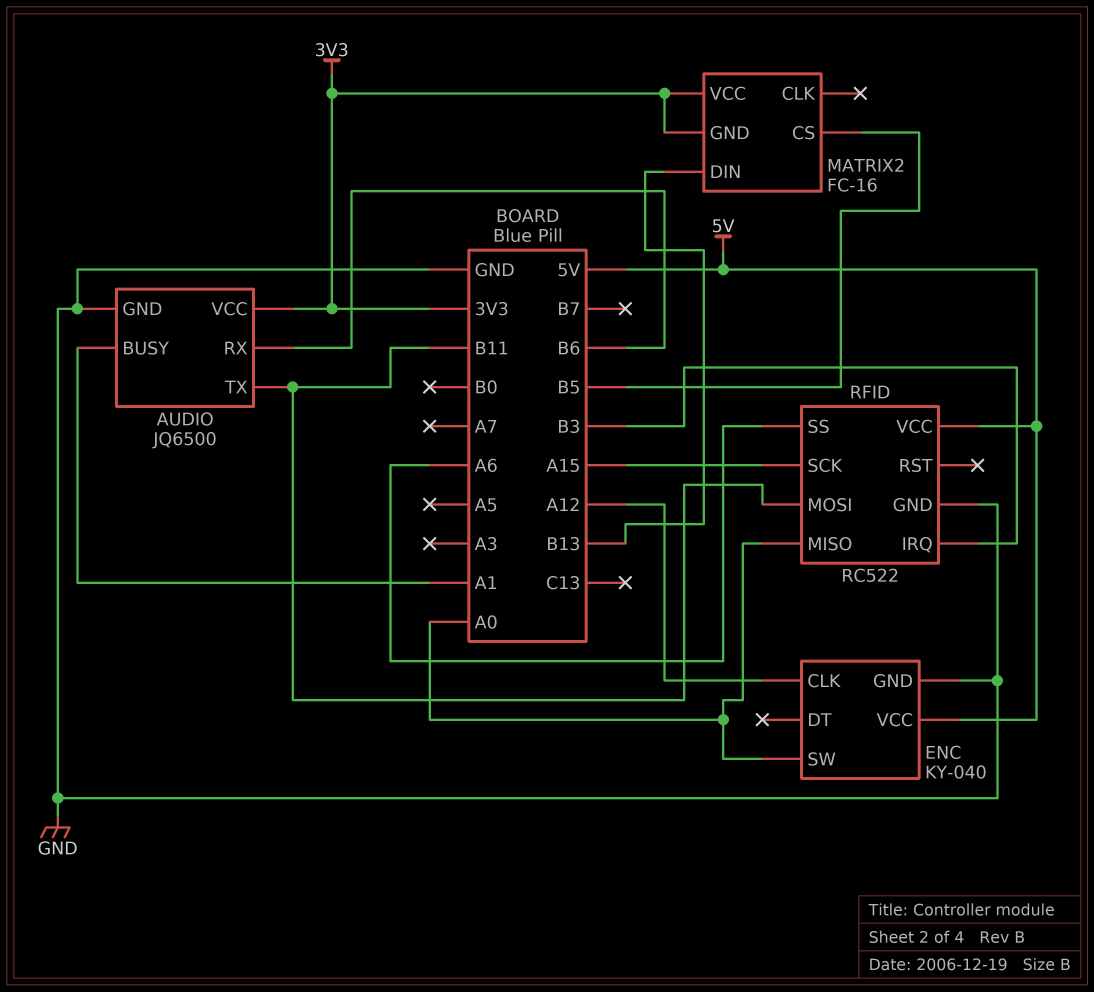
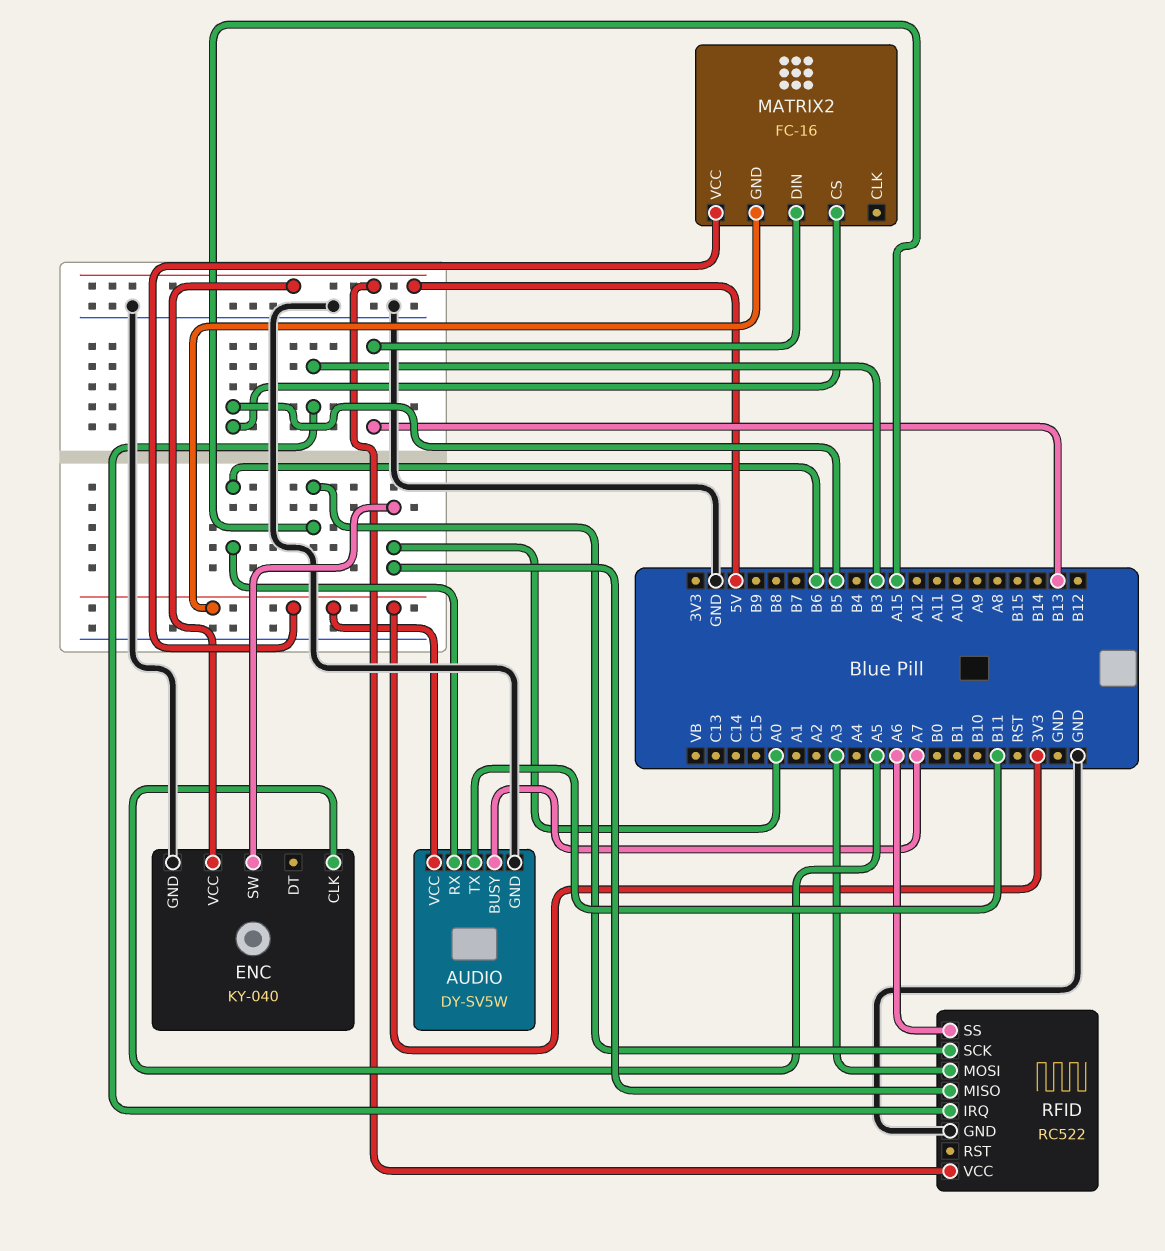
AUDIO: JQ6500 -> DY-SV5W
AUDIO pin BUSY: A1 -> A7
ENC pin CLK: A12 -> A5
RFID pin MOSI: B11 -> A3

